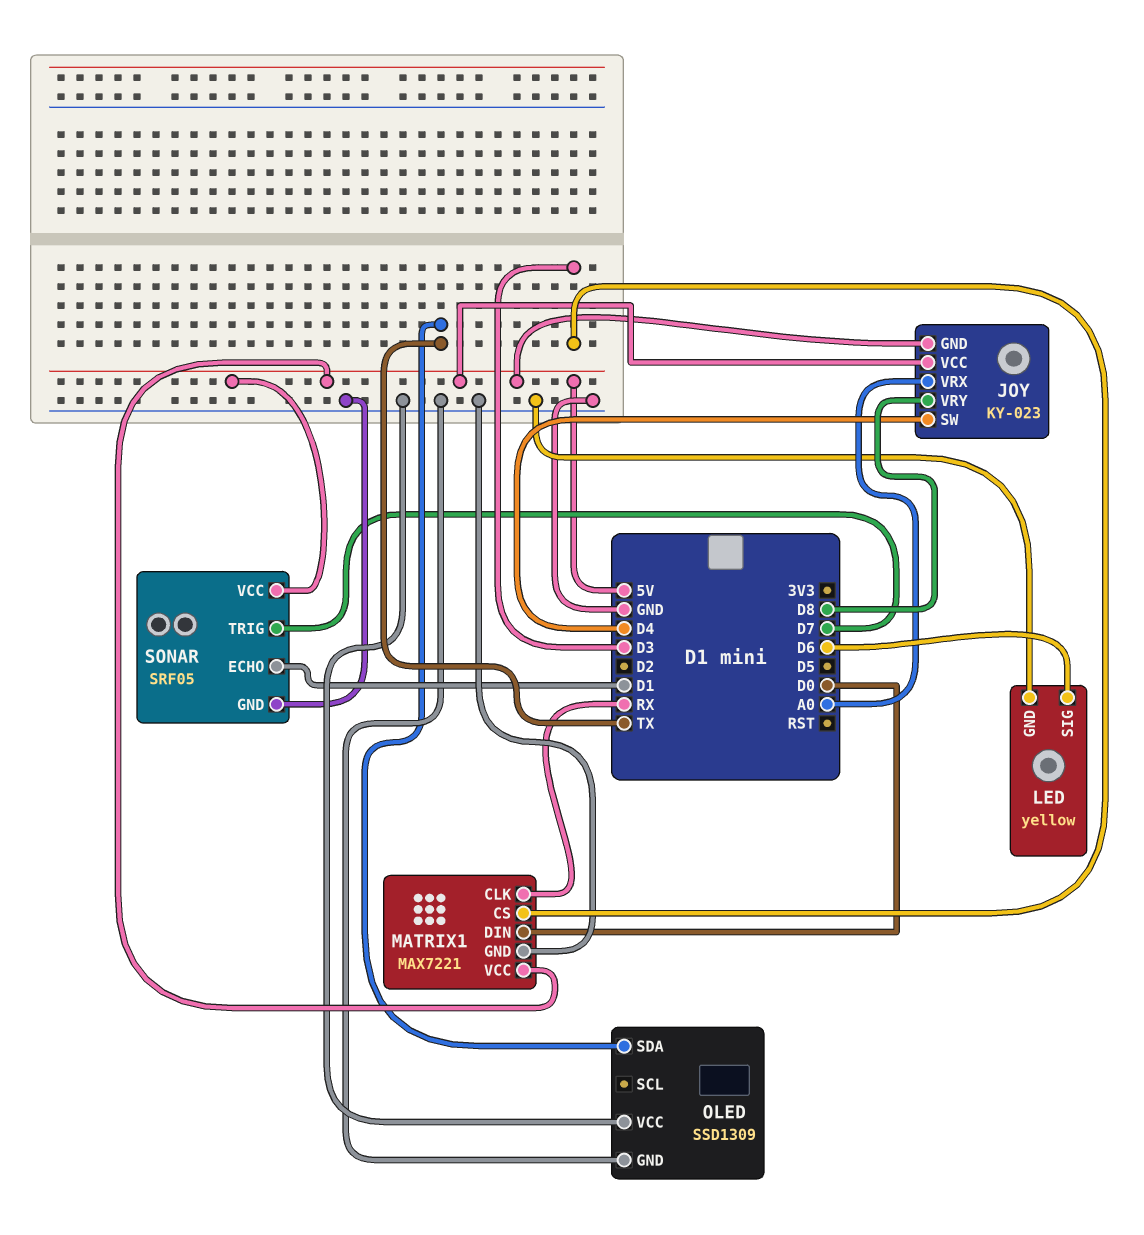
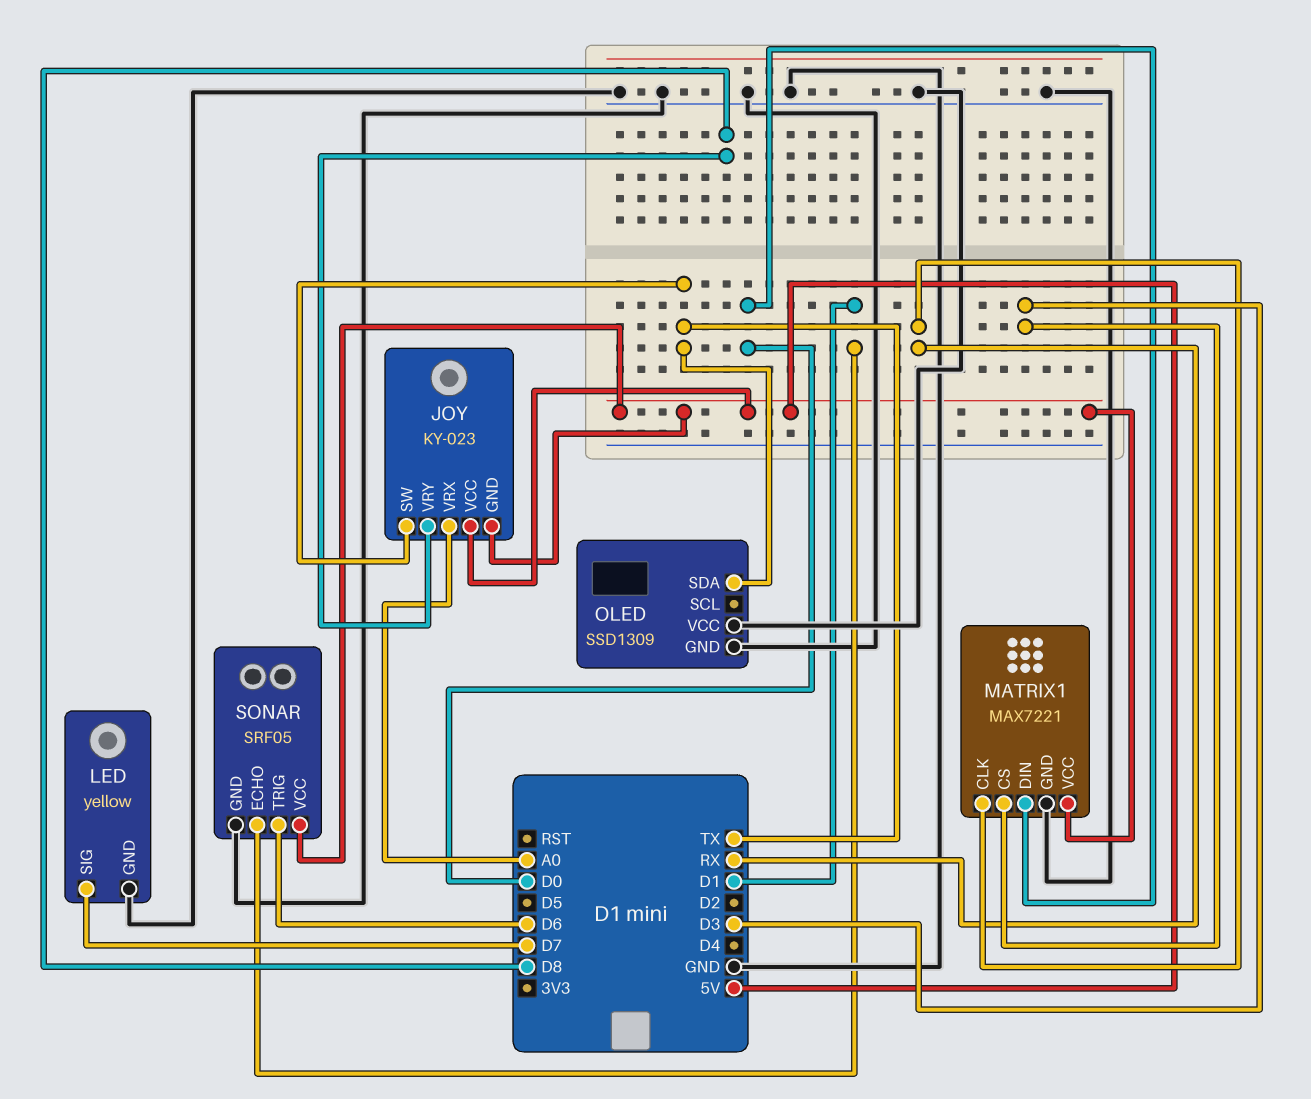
JOY pin SW: D4 -> TX
LED pin SIG: D6 -> D7
SONAR pin TRIG: D7 -> D6

